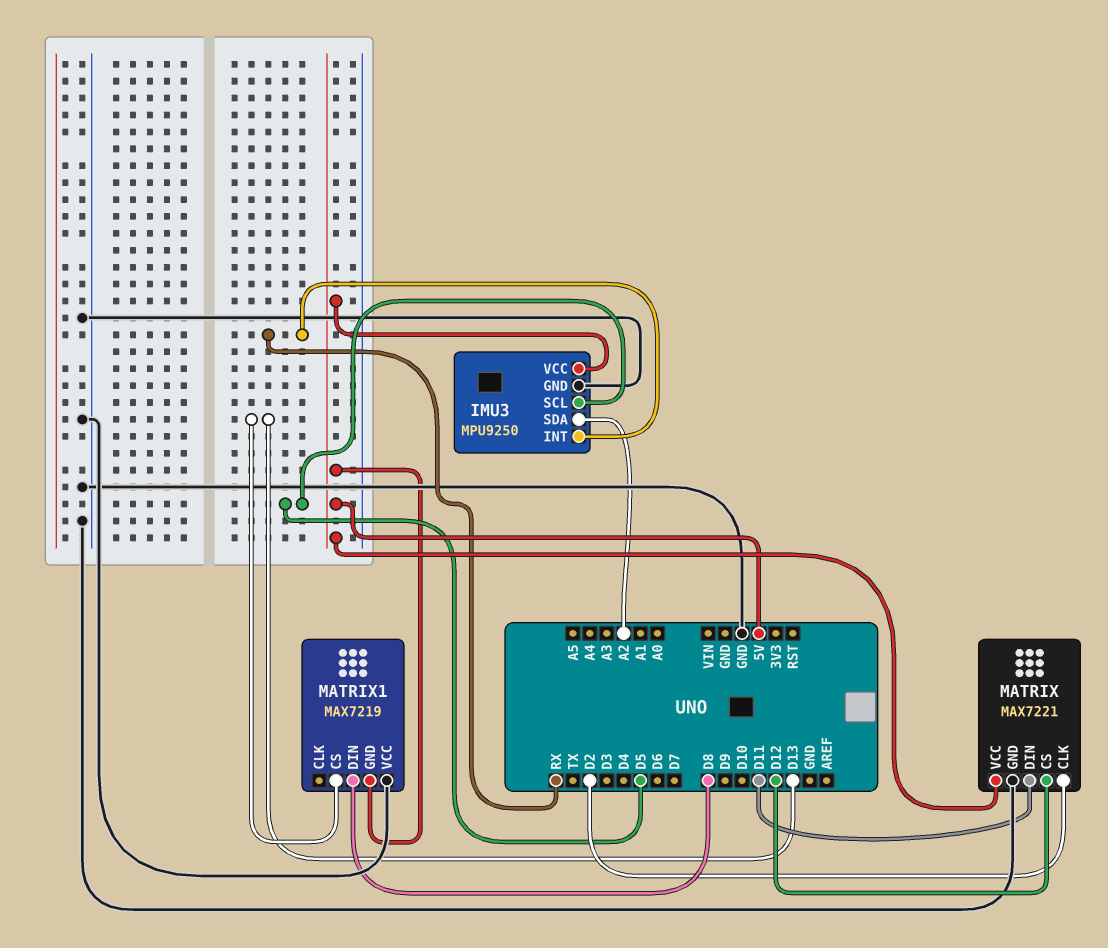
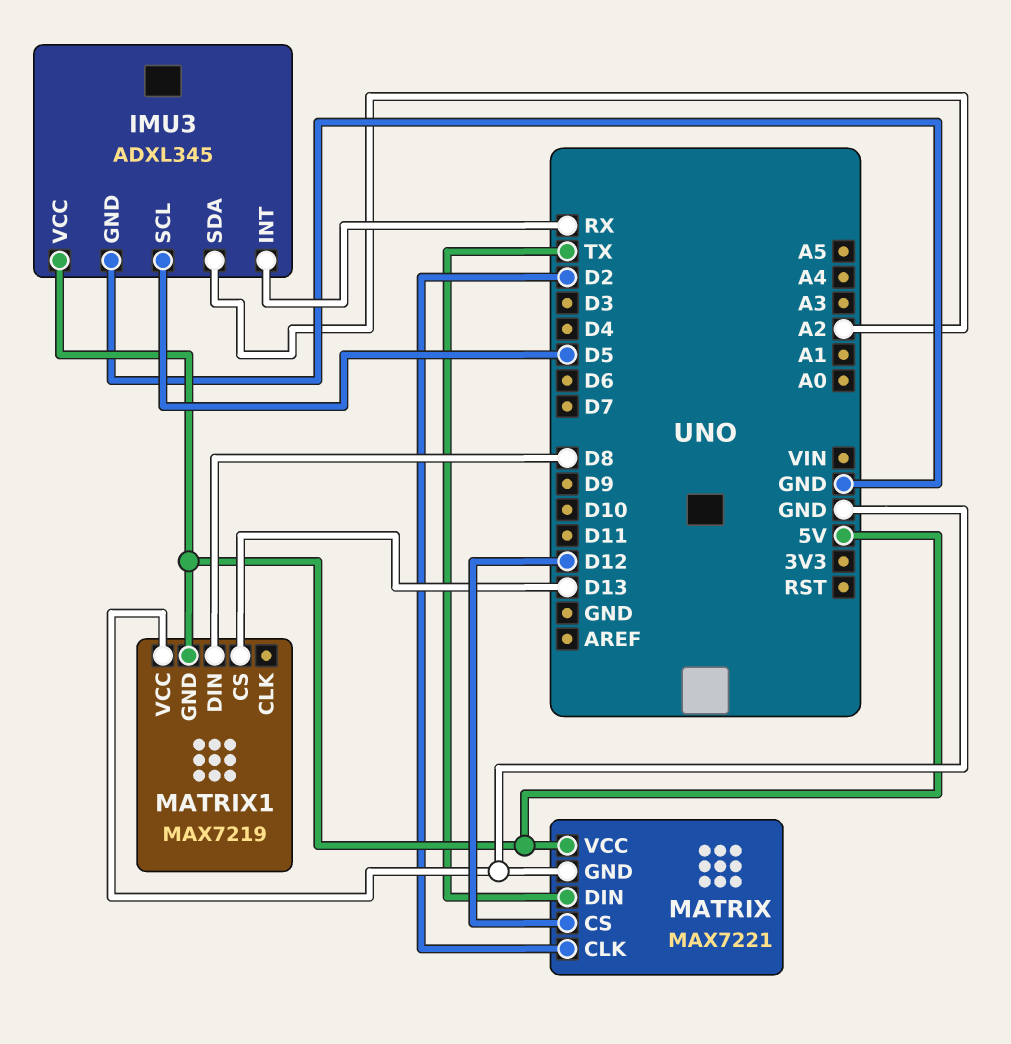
IMU3: MPU9250 -> ADXL345
MATRIX pin DIN: D11 -> TX

